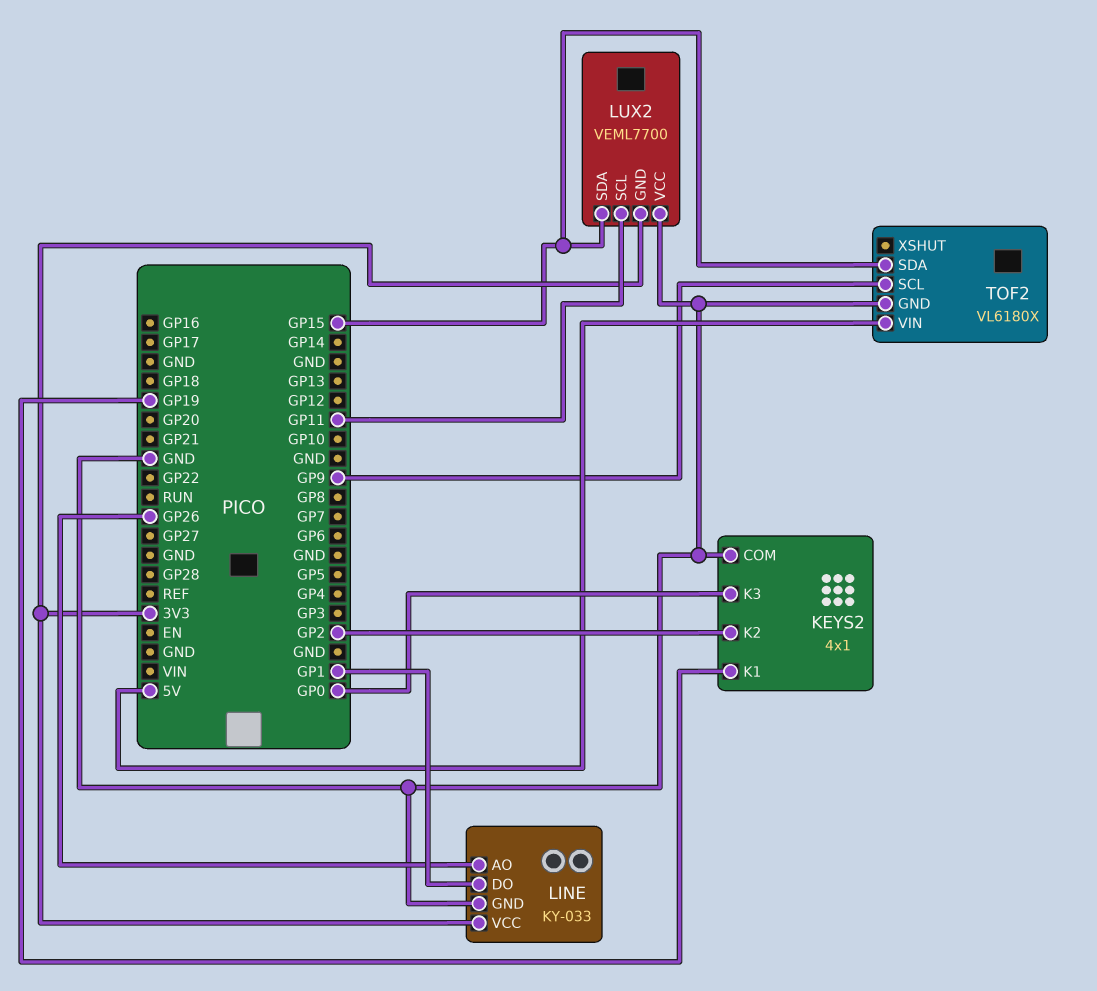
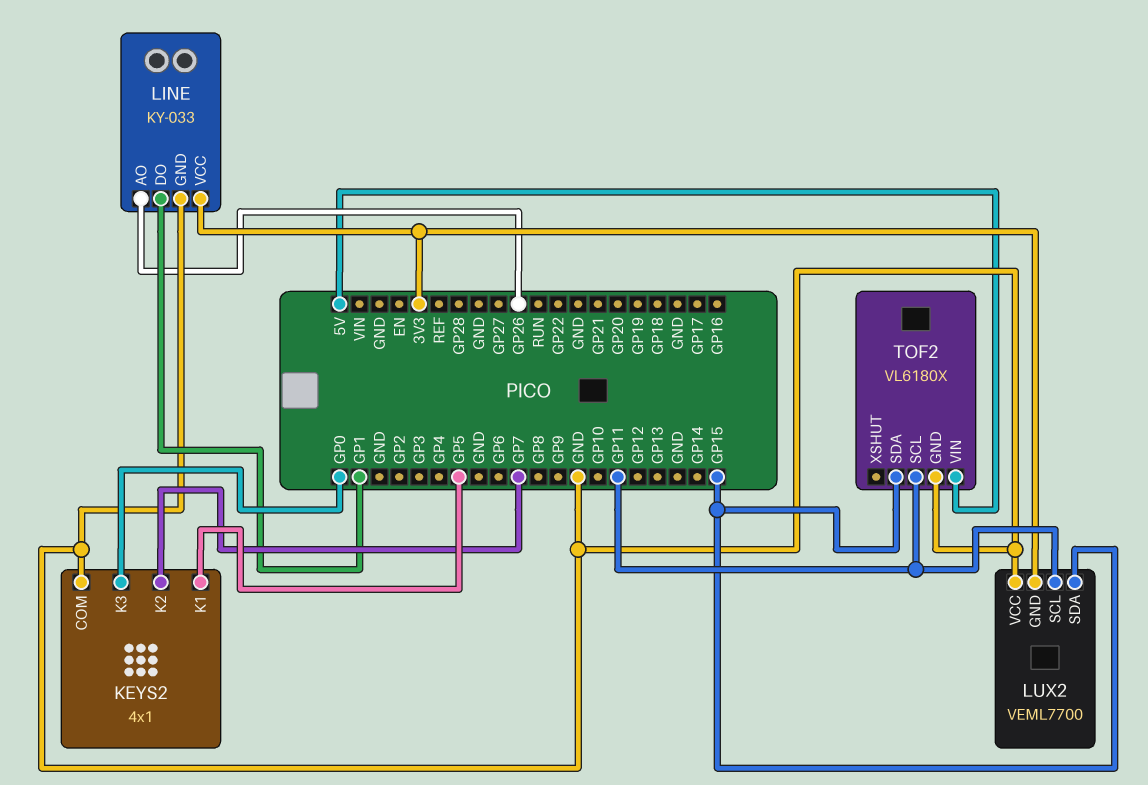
KEYS2 pin K1: GP19 -> GP5
KEYS2 pin K2: GP2 -> GP7
TOF2 pin SCL: GP9 -> GP11

